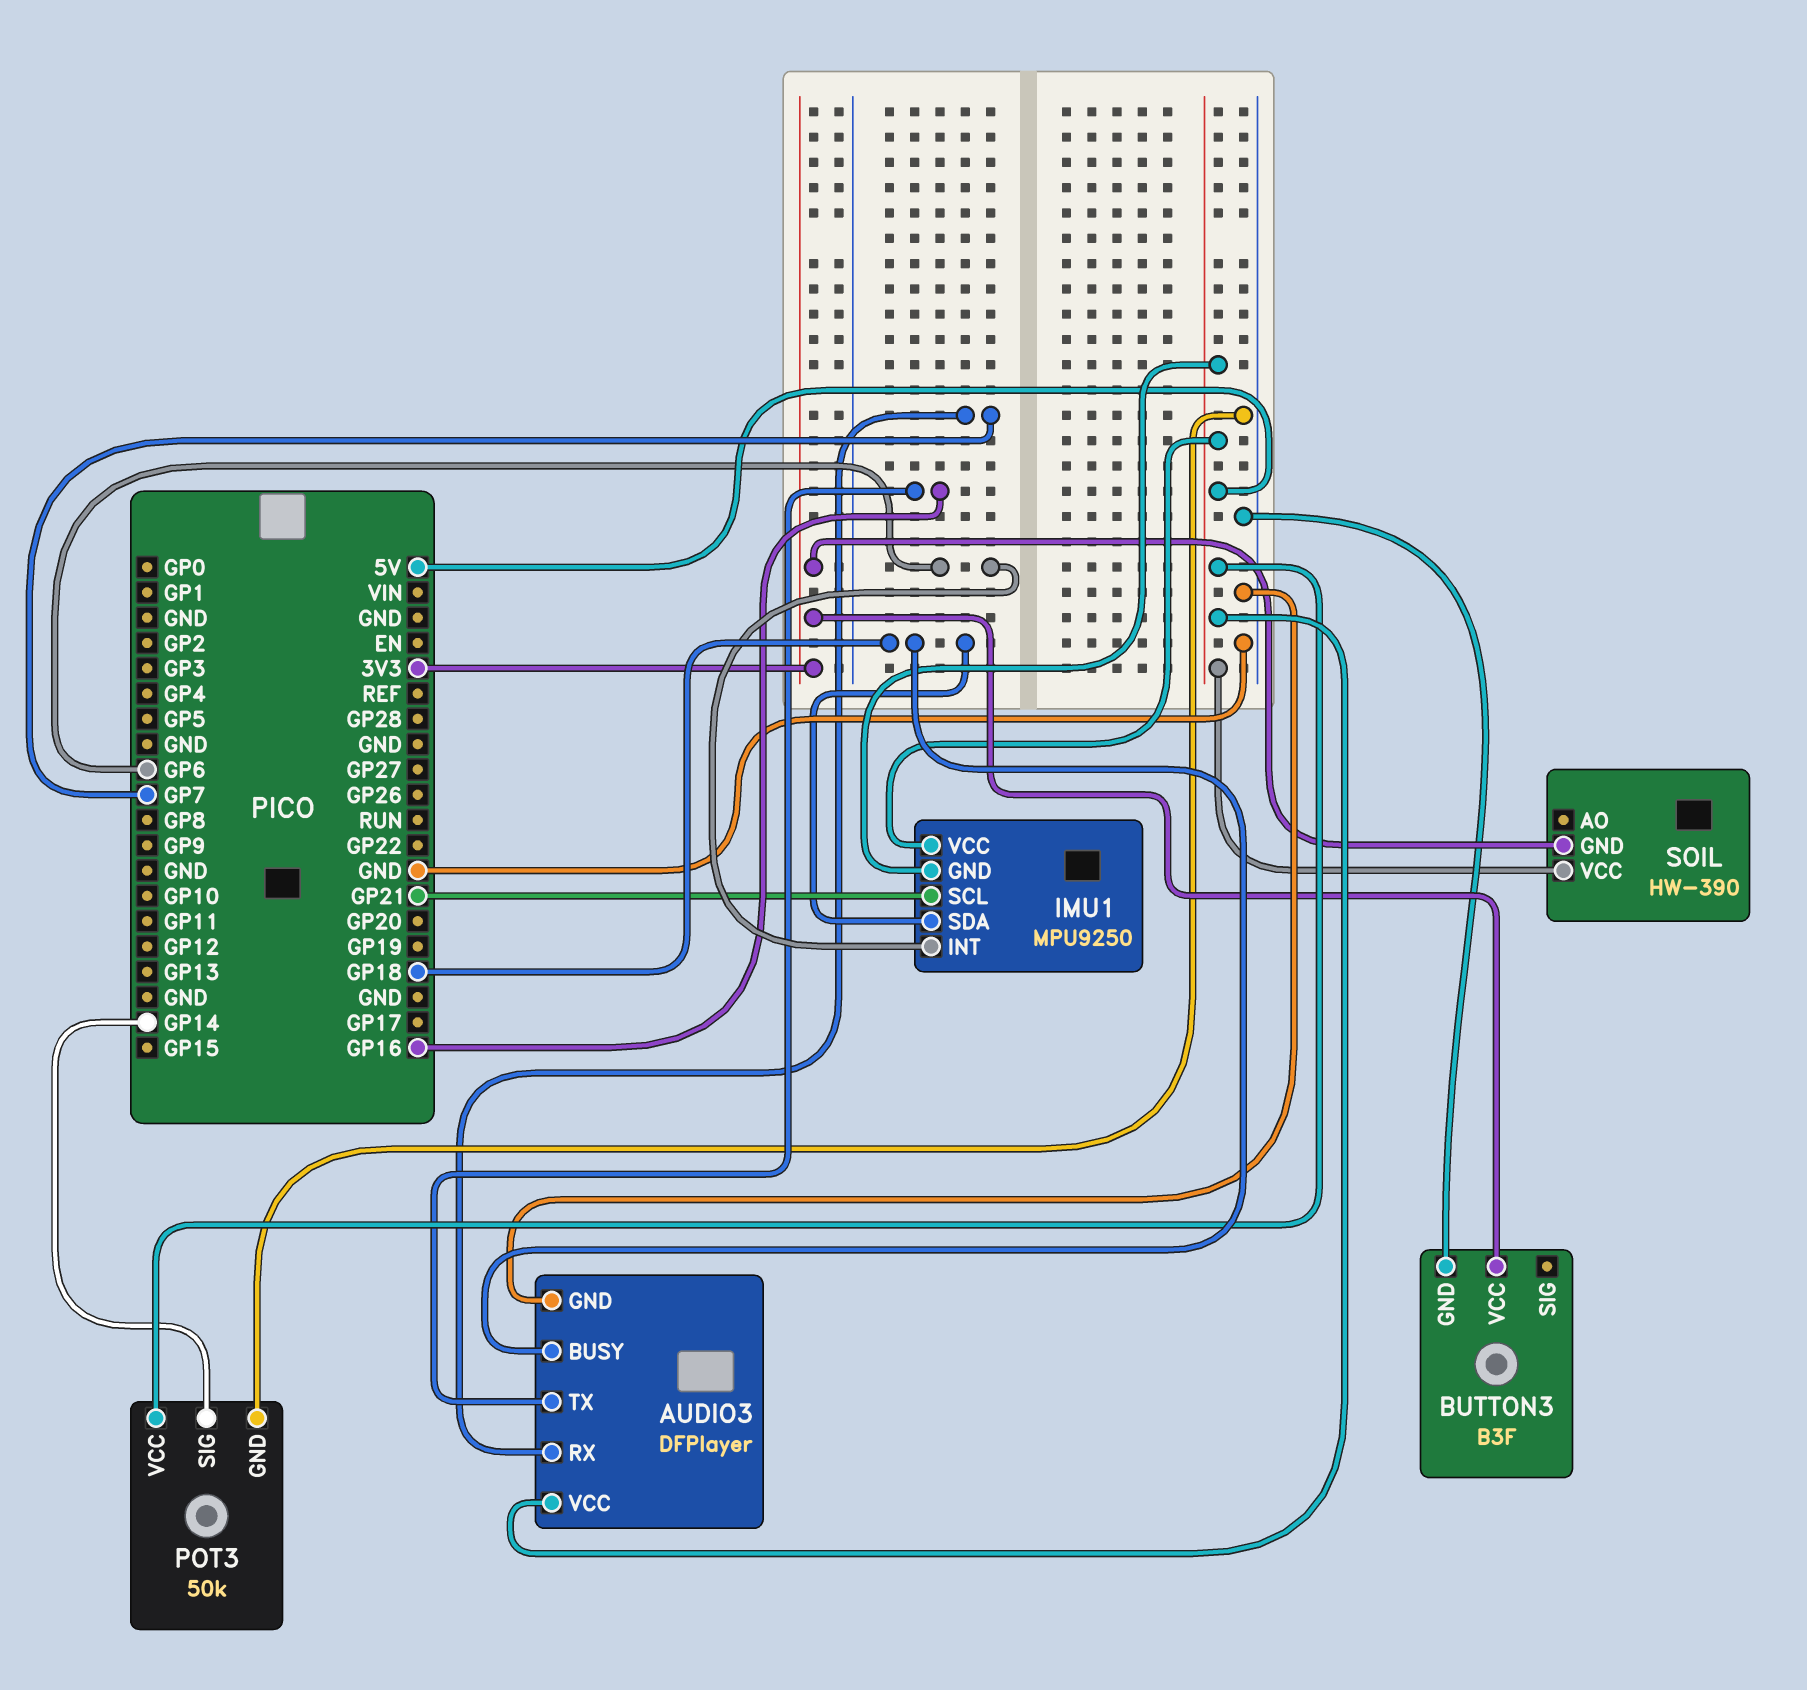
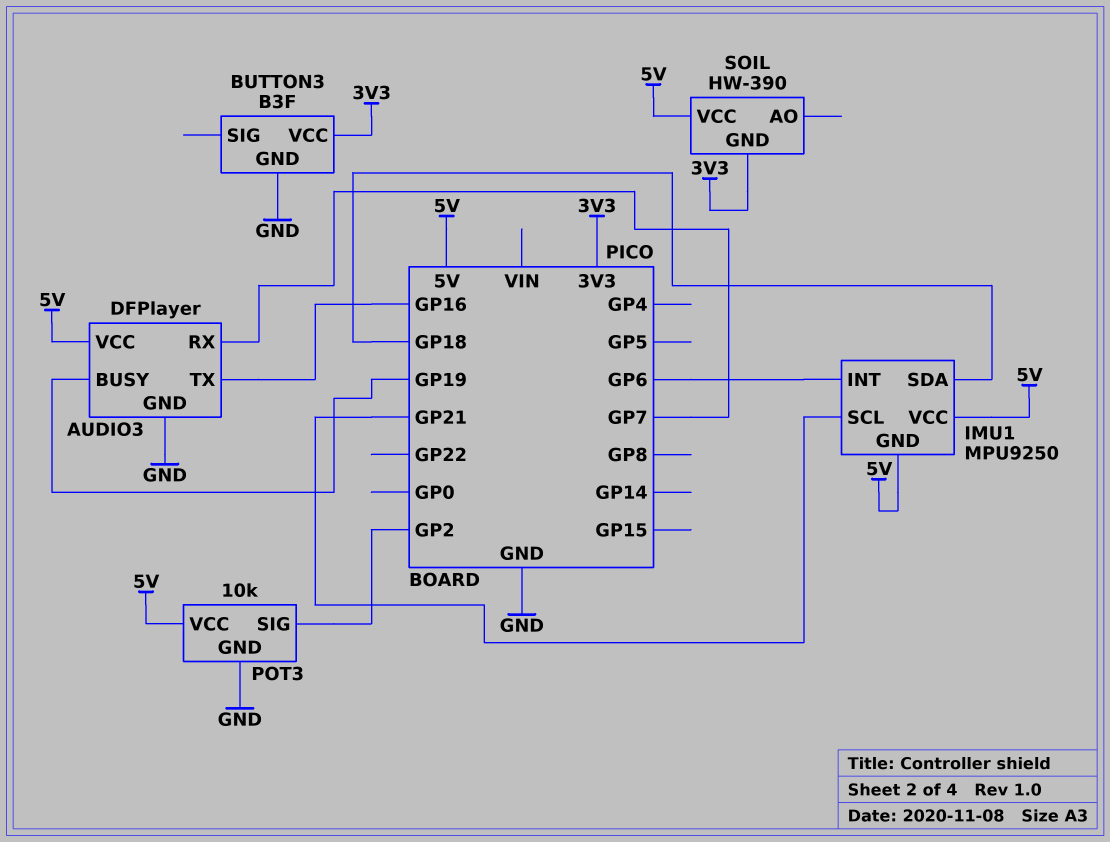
AUDIO3 pin BUSY: GP18 -> GP19
POT3: 50k -> 10k
POT3 pin SIG: GP14 -> GP2

